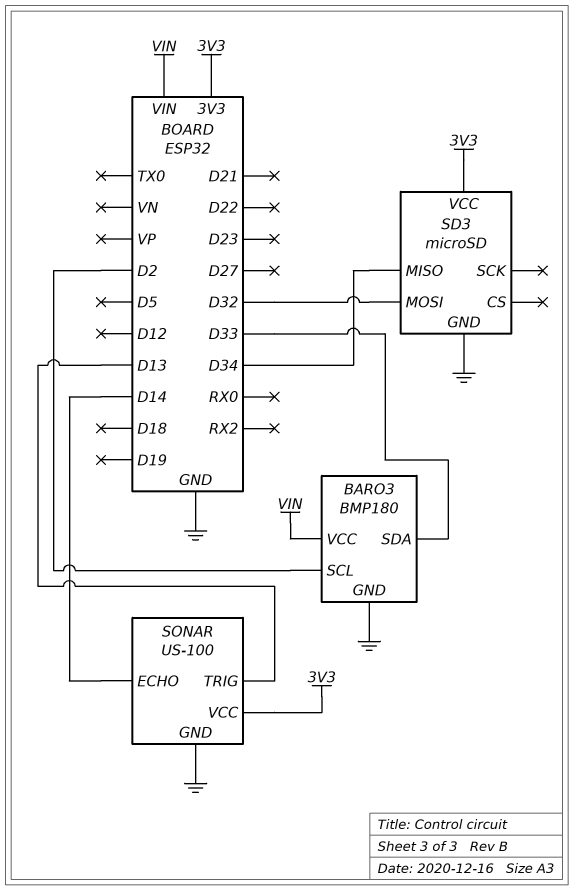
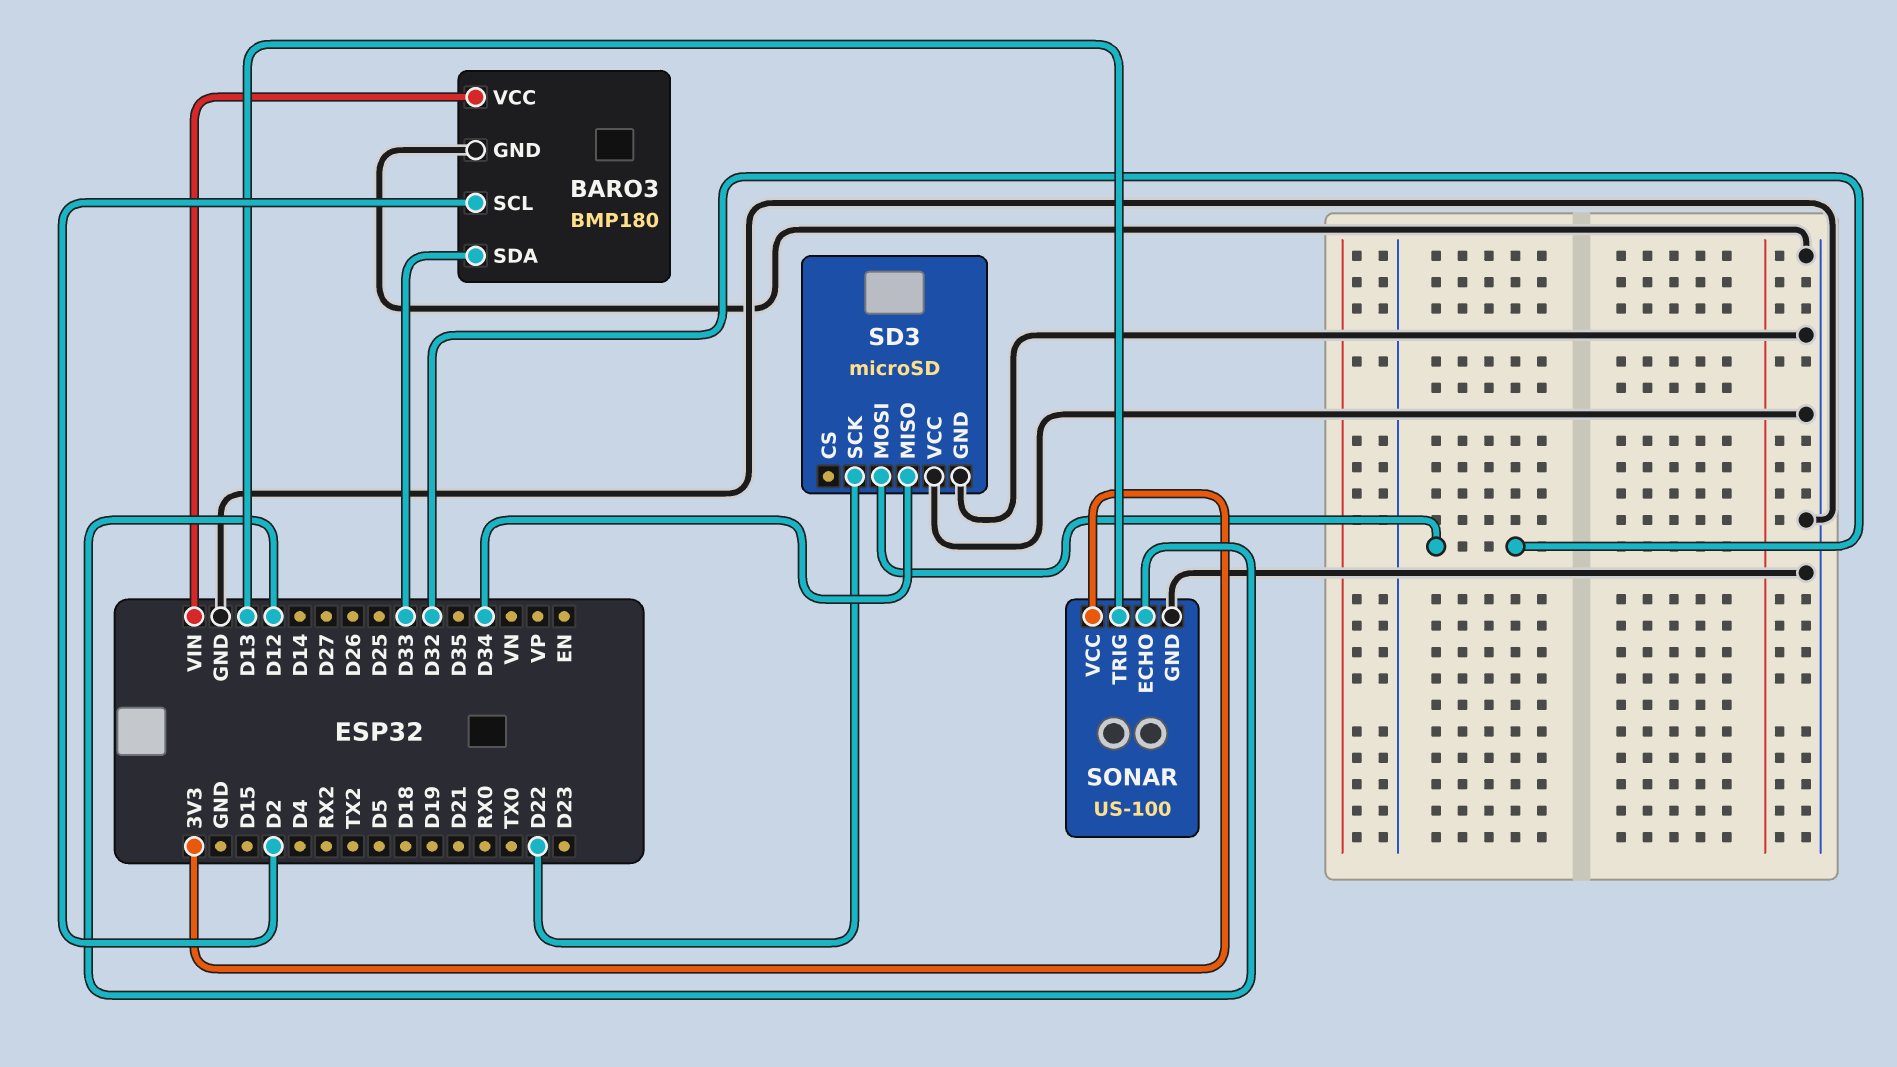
SD3 pin SCK: none -> D22
SD3 pin VCC: 3V3 -> GND
SONAR pin ECHO: D14 -> D12

